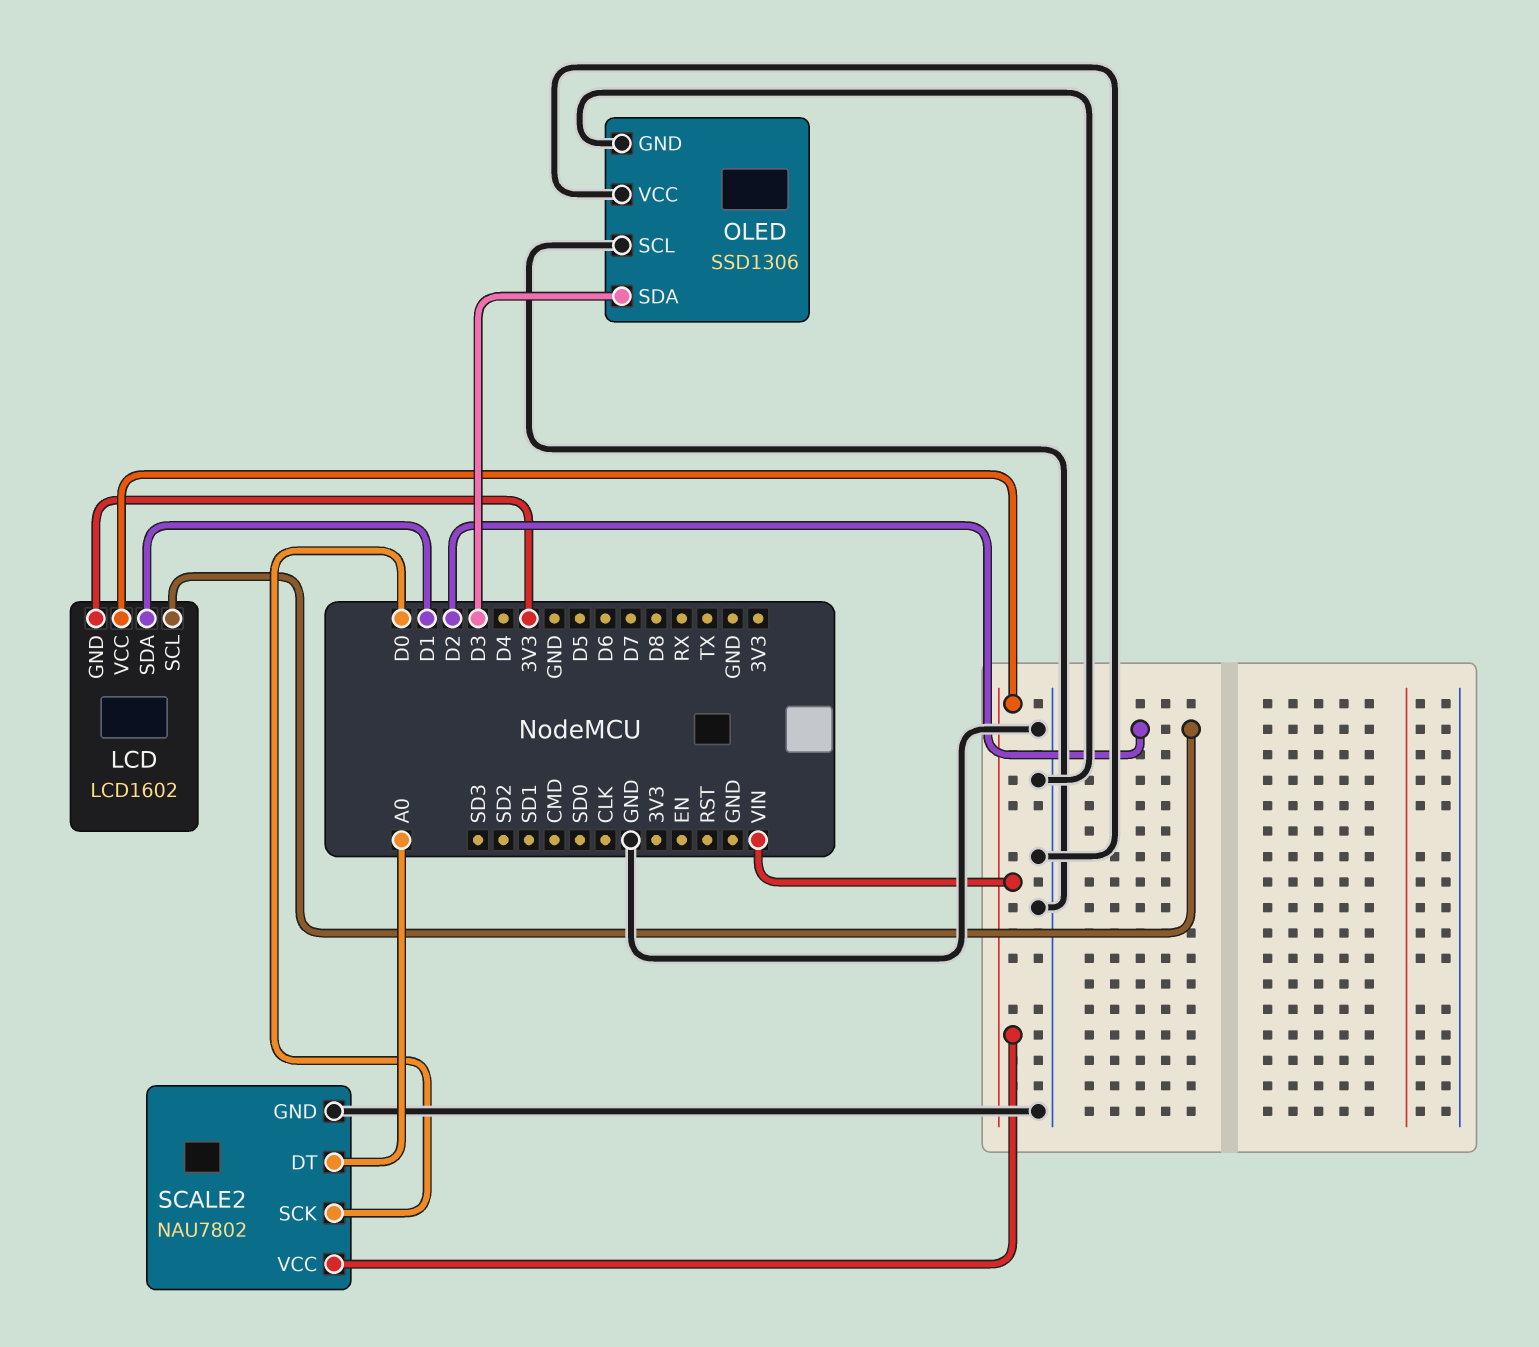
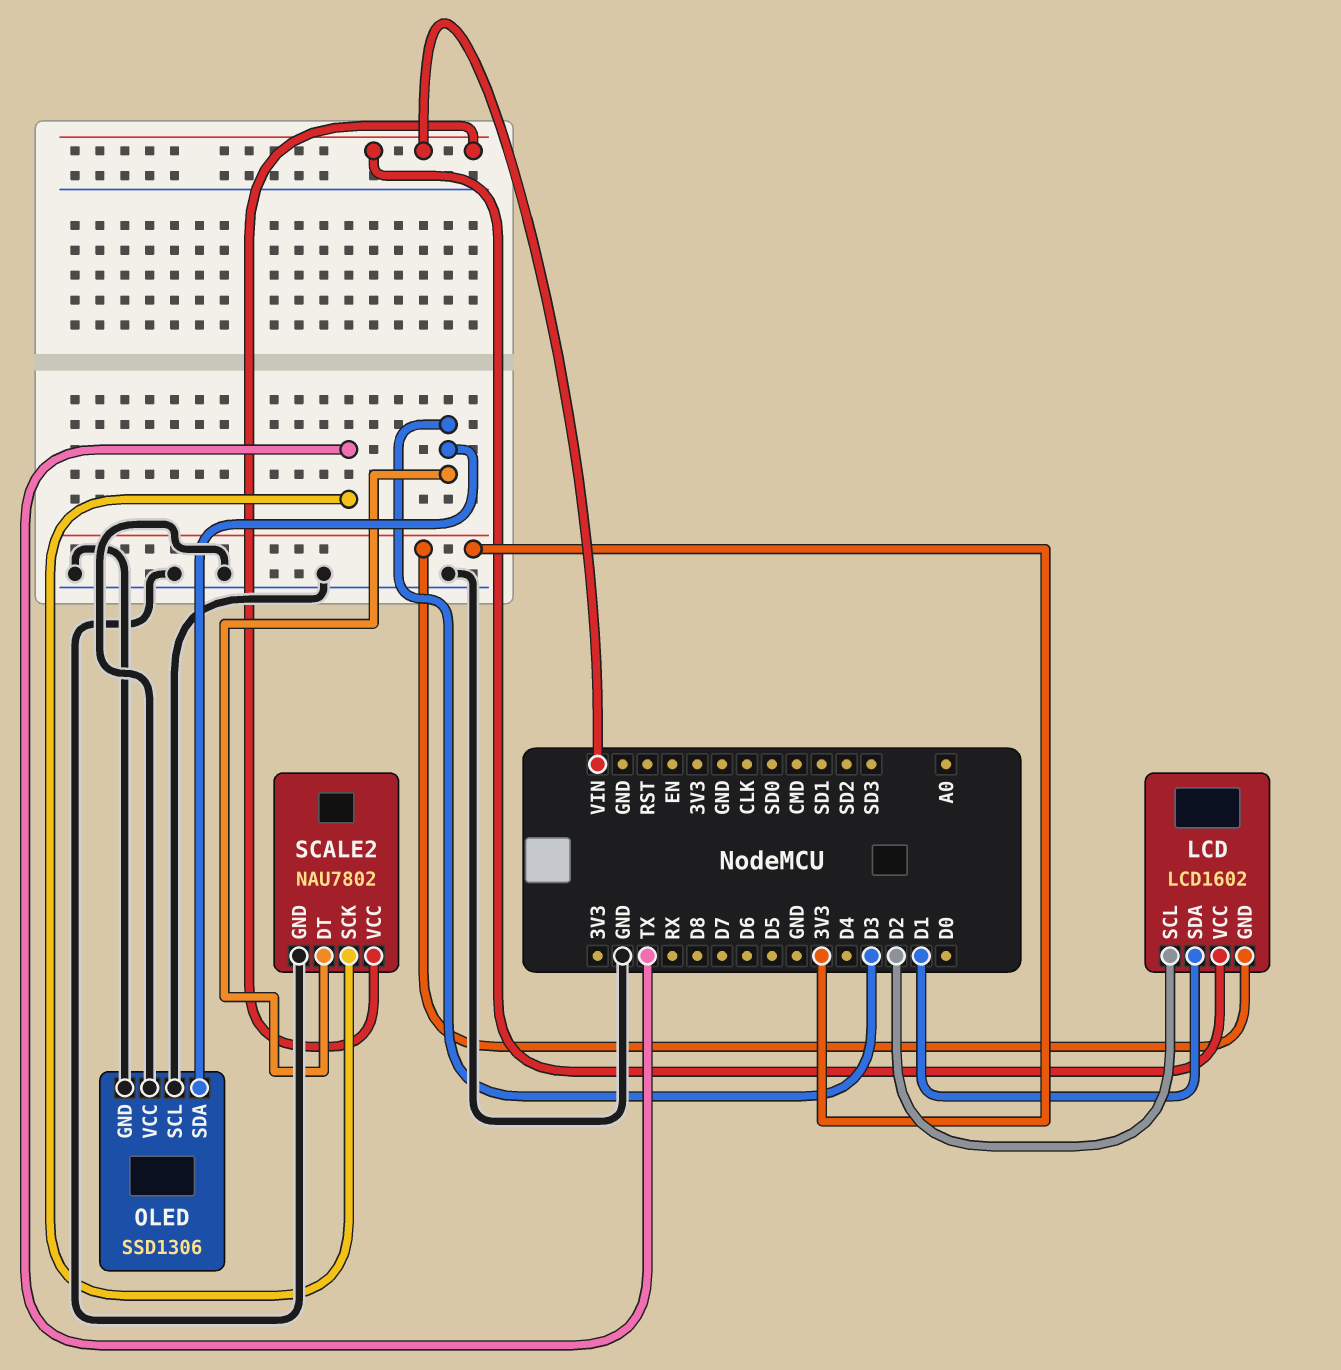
SCALE2 pin DT: A0 -> D3
SCALE2 pin SCK: D0 -> TX

